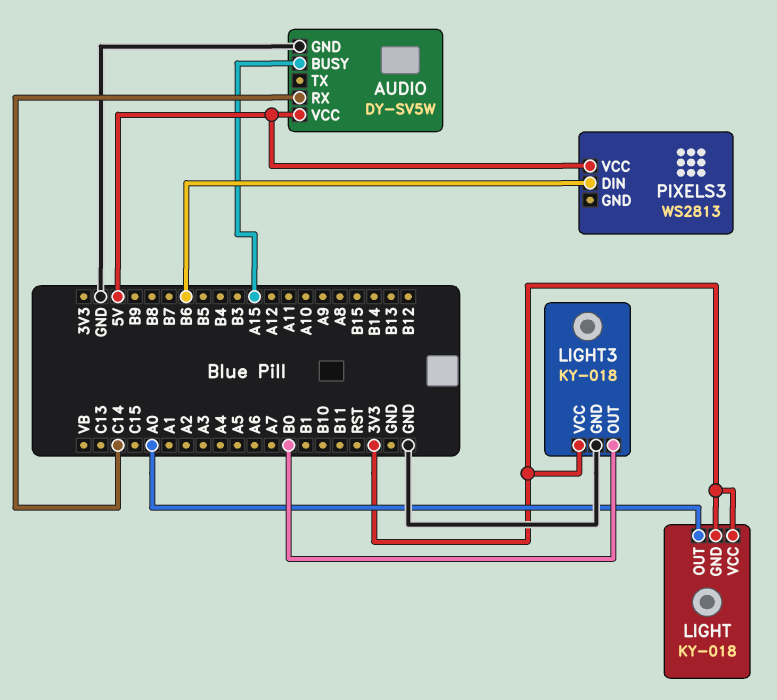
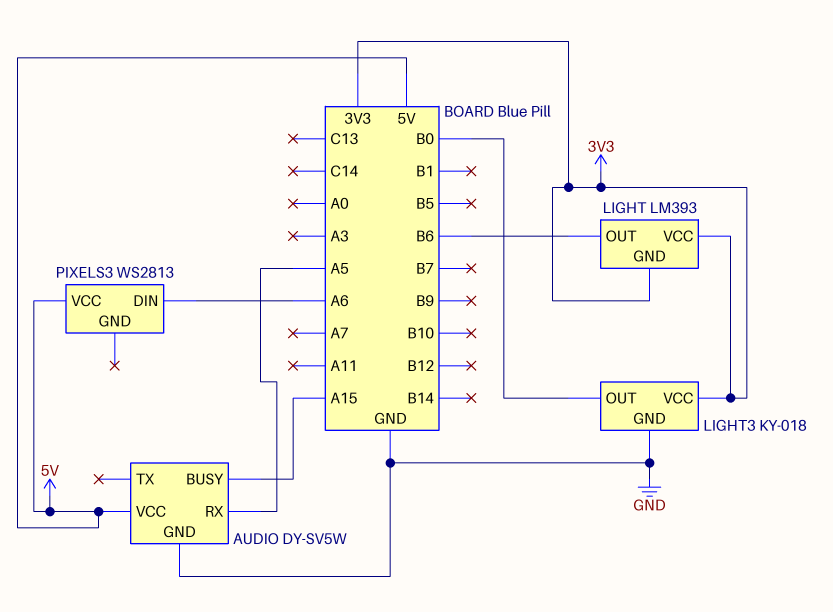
AUDIO pin RX: C14 -> A5
LIGHT: KY-018 -> LM393
LIGHT pin OUT: A0 -> B6
PIXELS3 pin DIN: B6 -> A6

